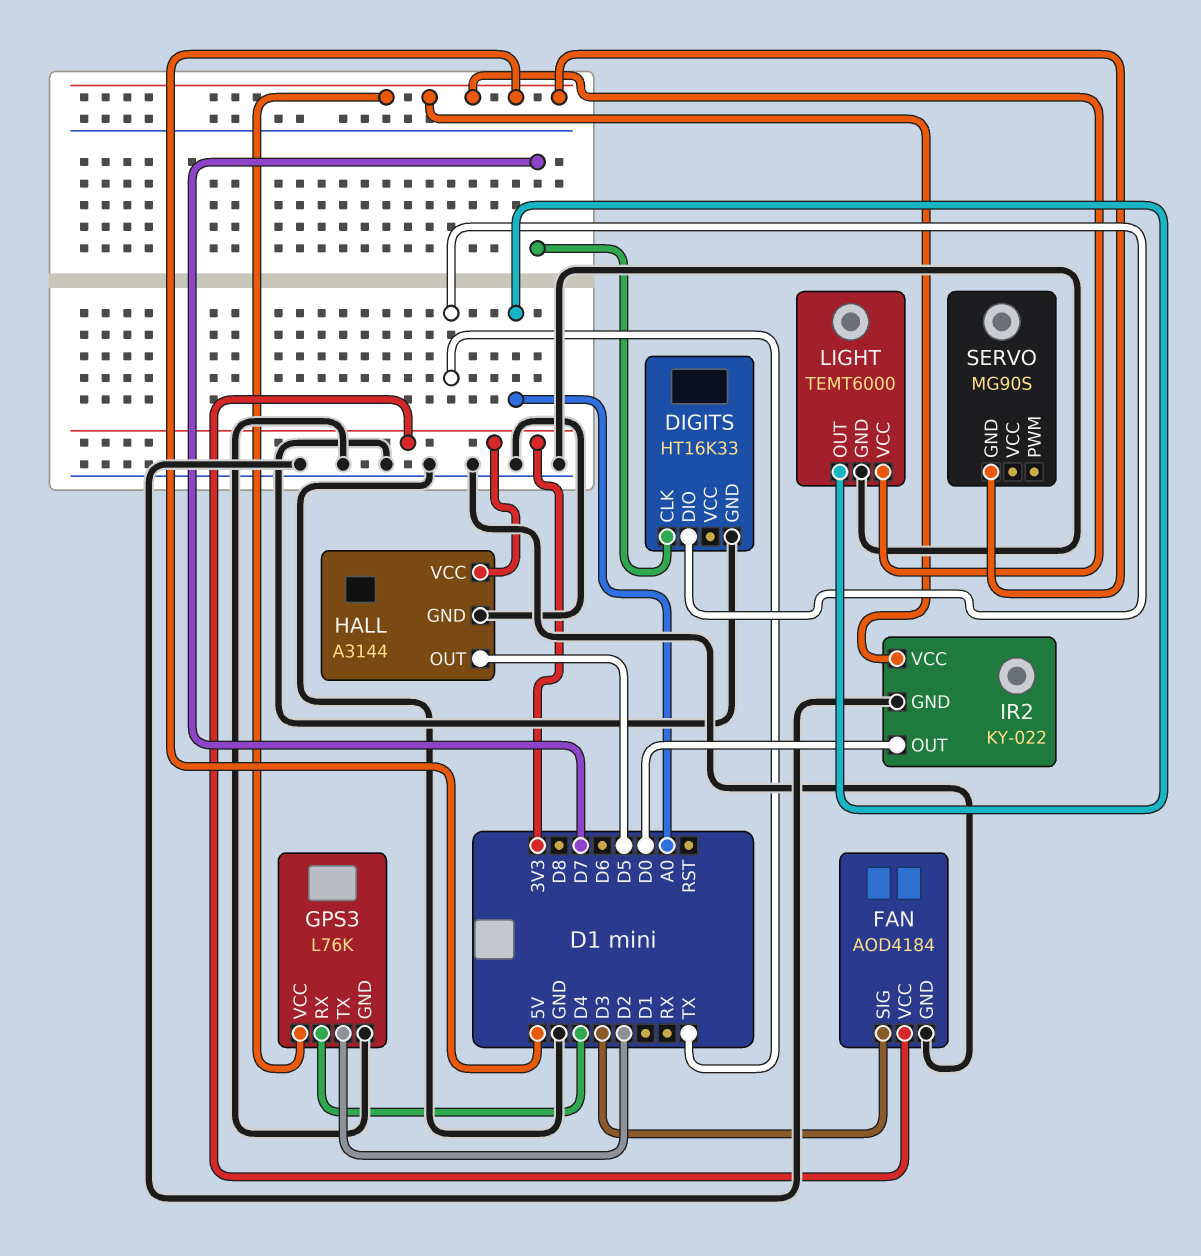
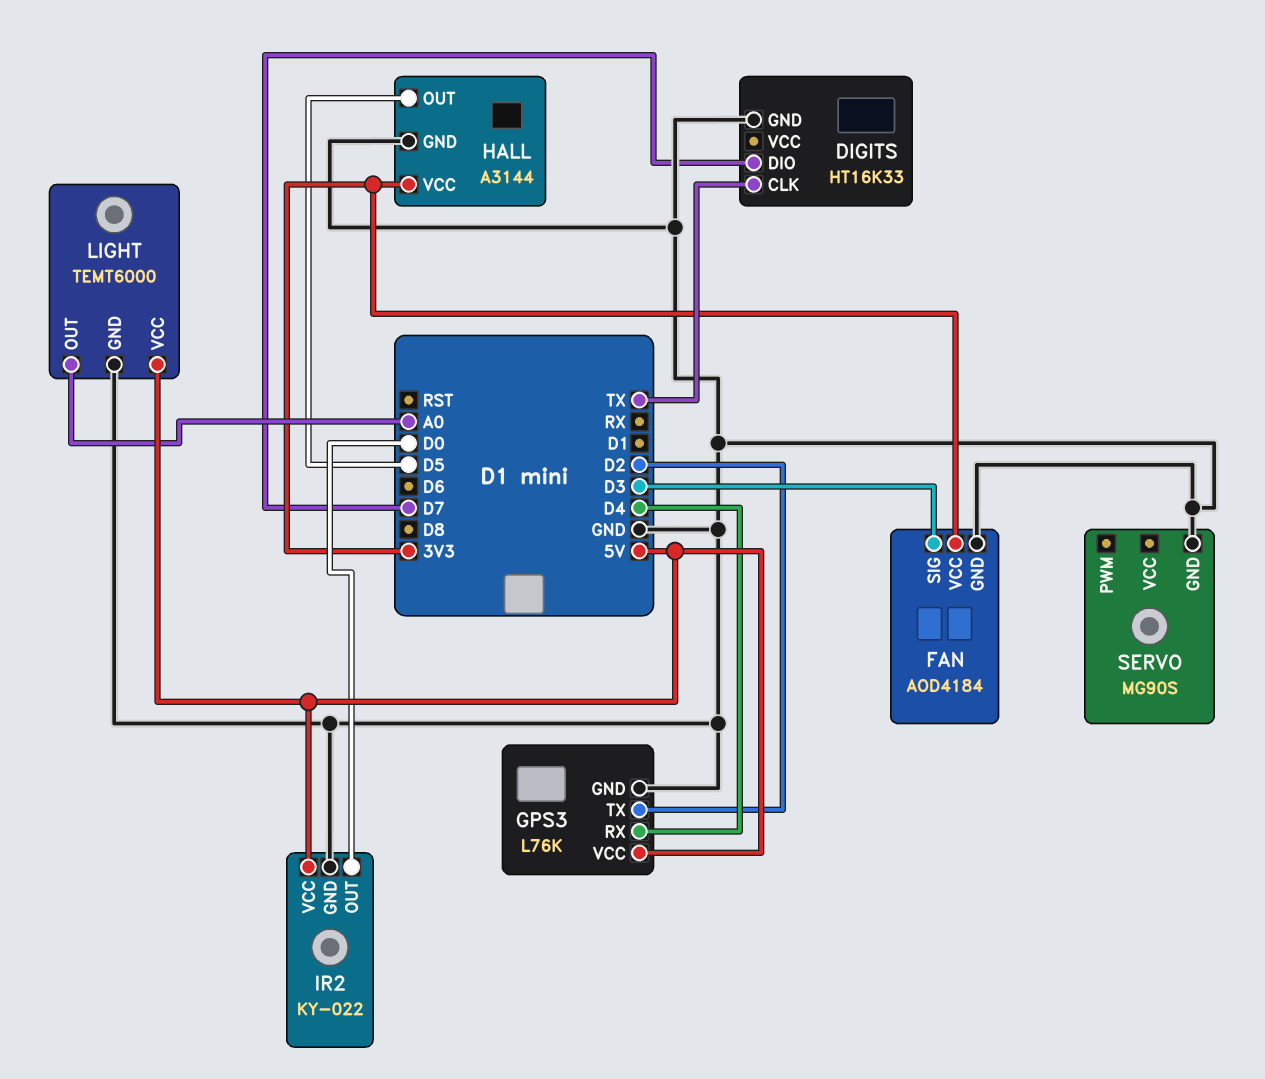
DIGITS pin CLK: D7 -> TX
DIGITS pin DIO: TX -> D7
SERVO pin GND: 5V -> GND

